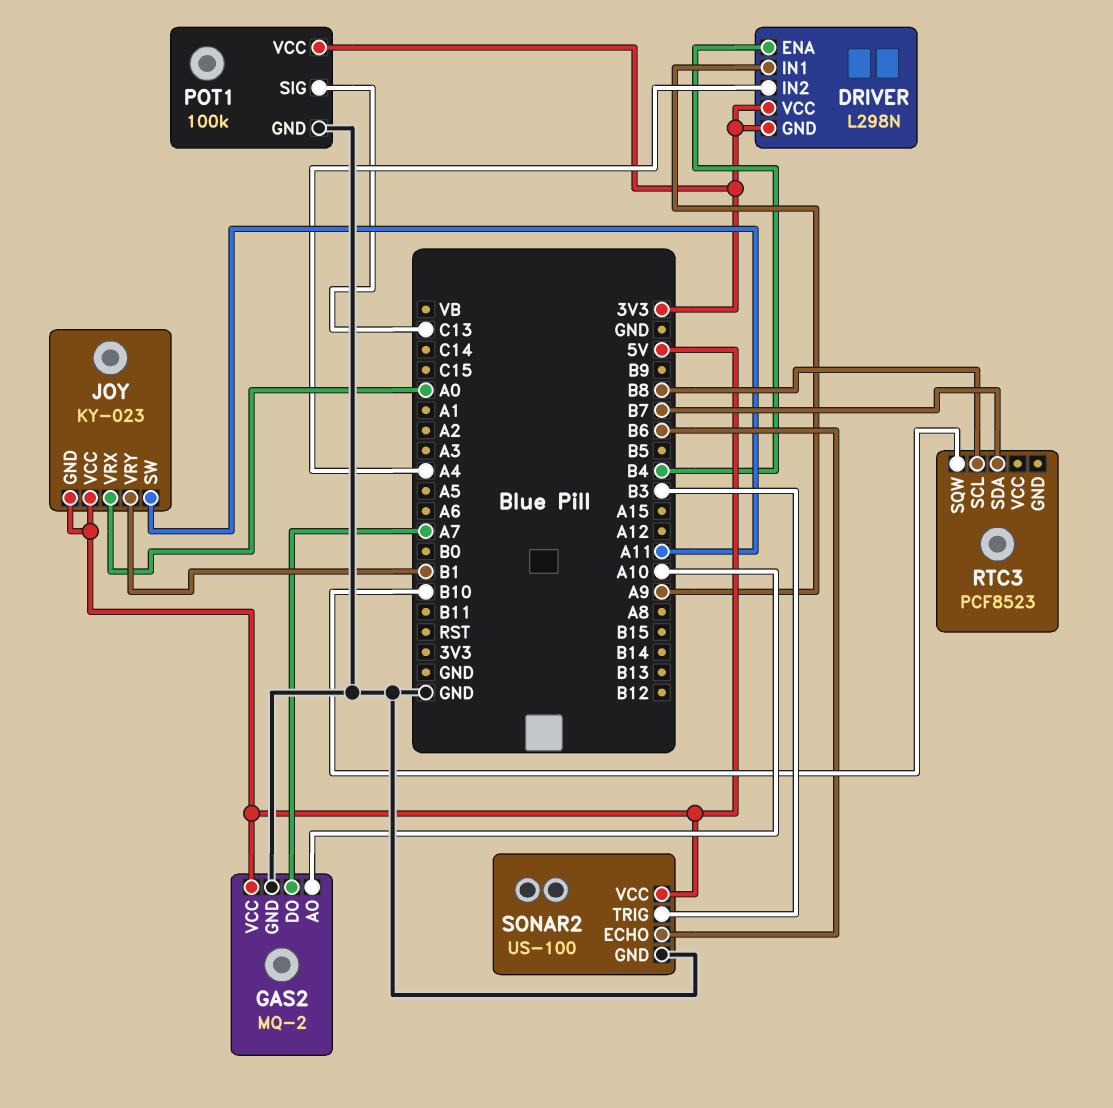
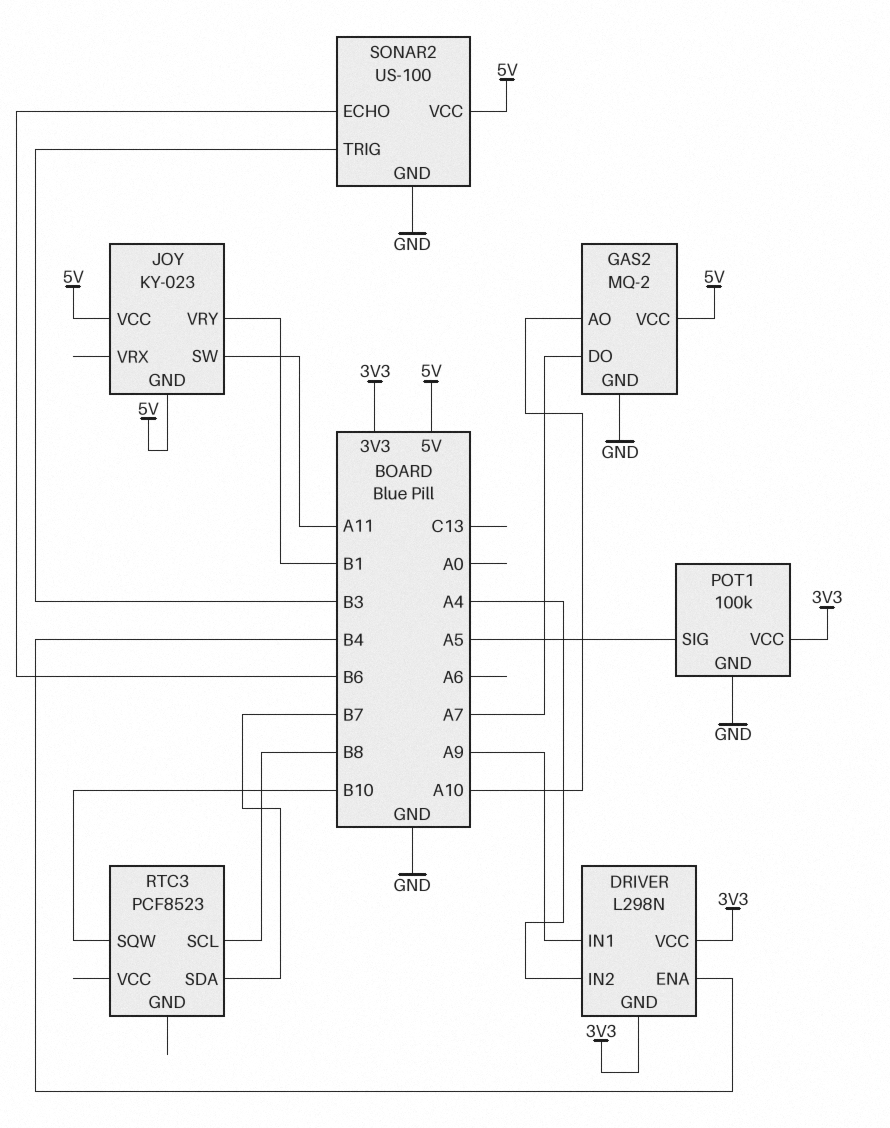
JOY pin VRX: A0 -> none
POT1 pin SIG: C13 -> A5

